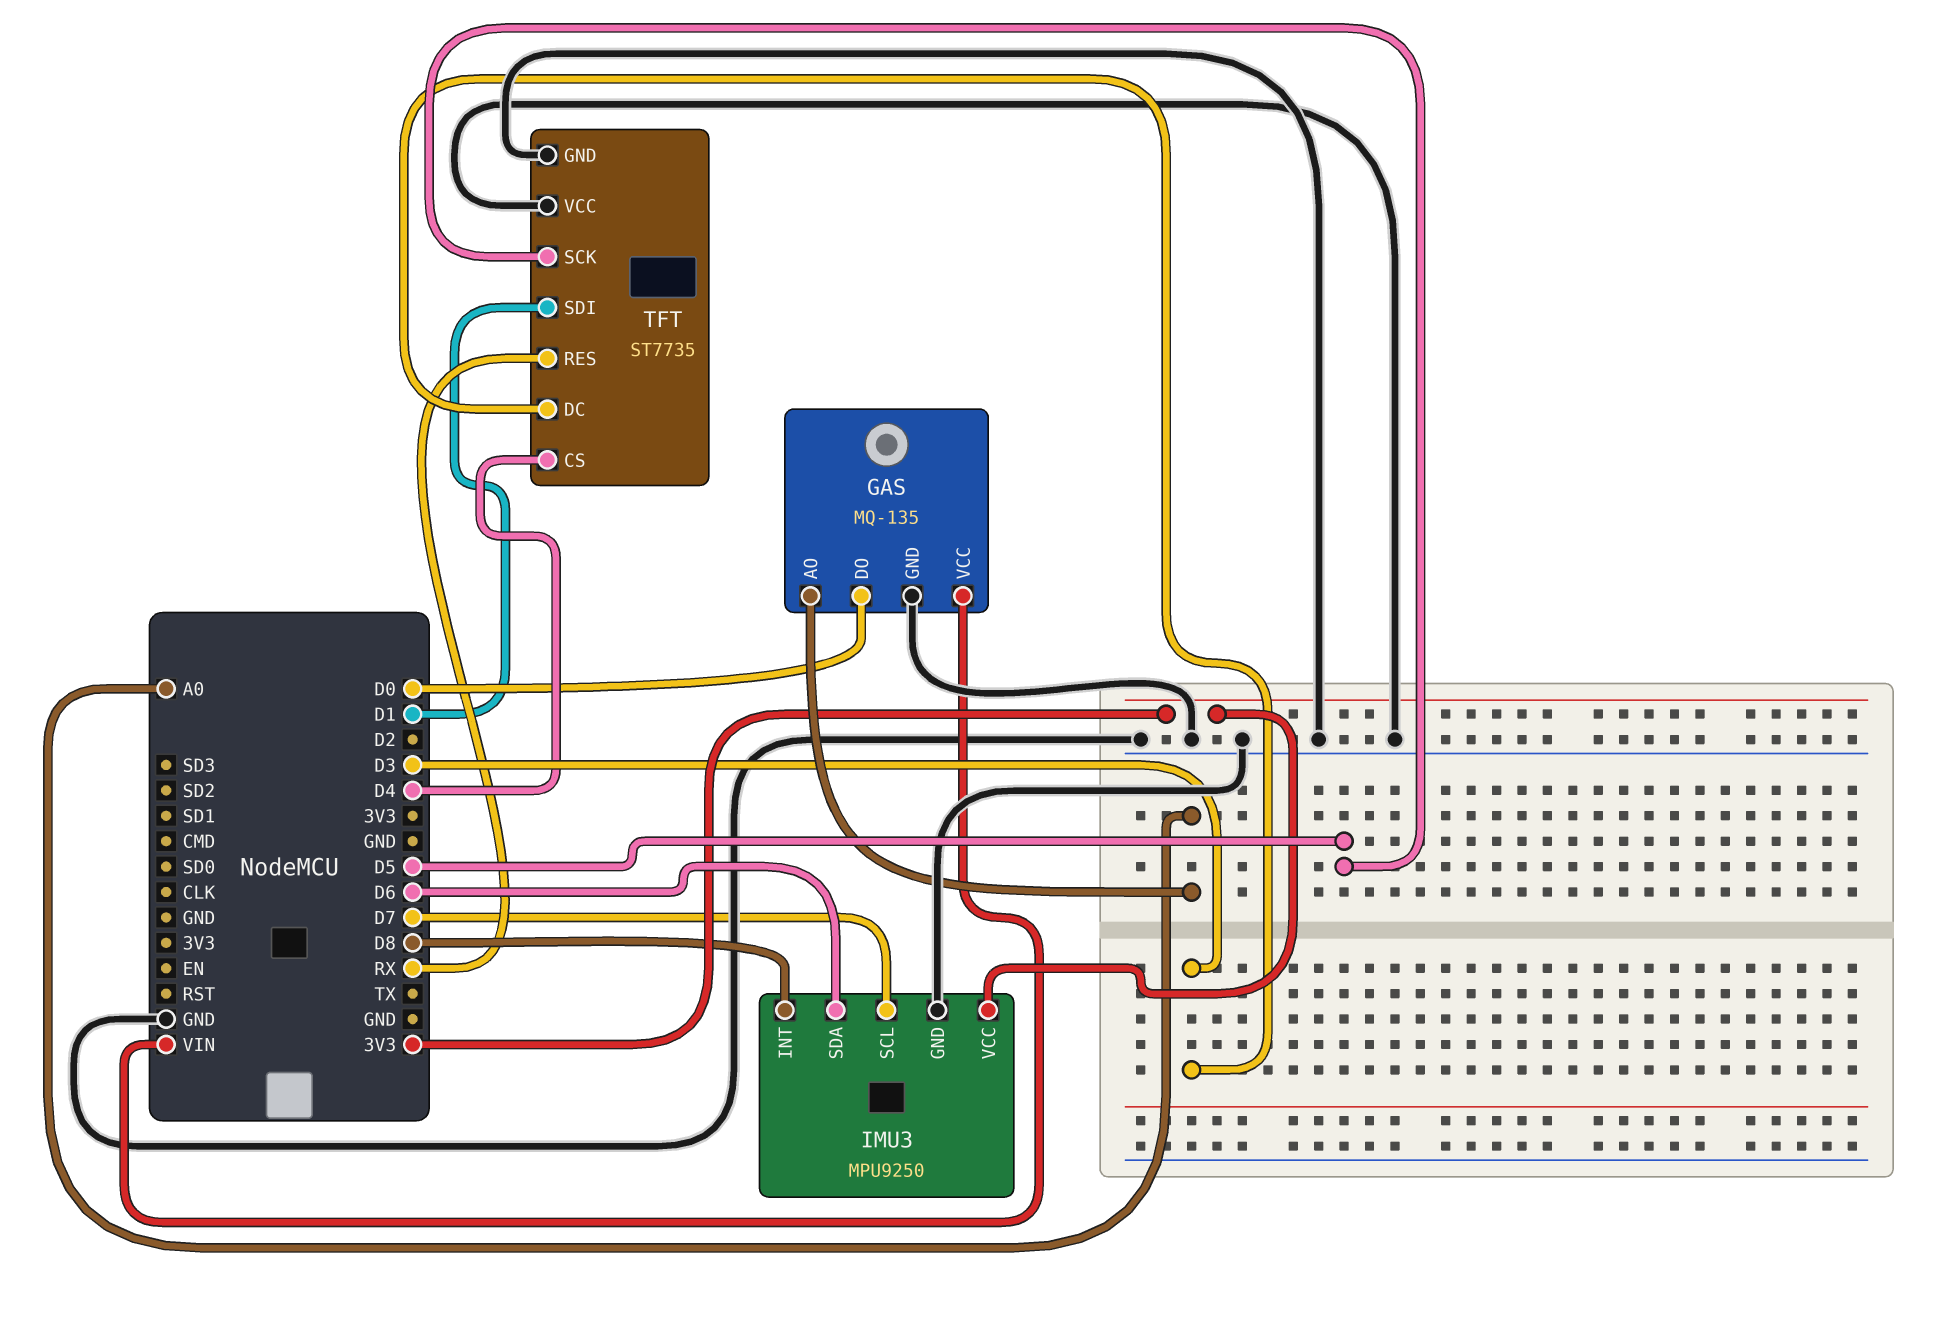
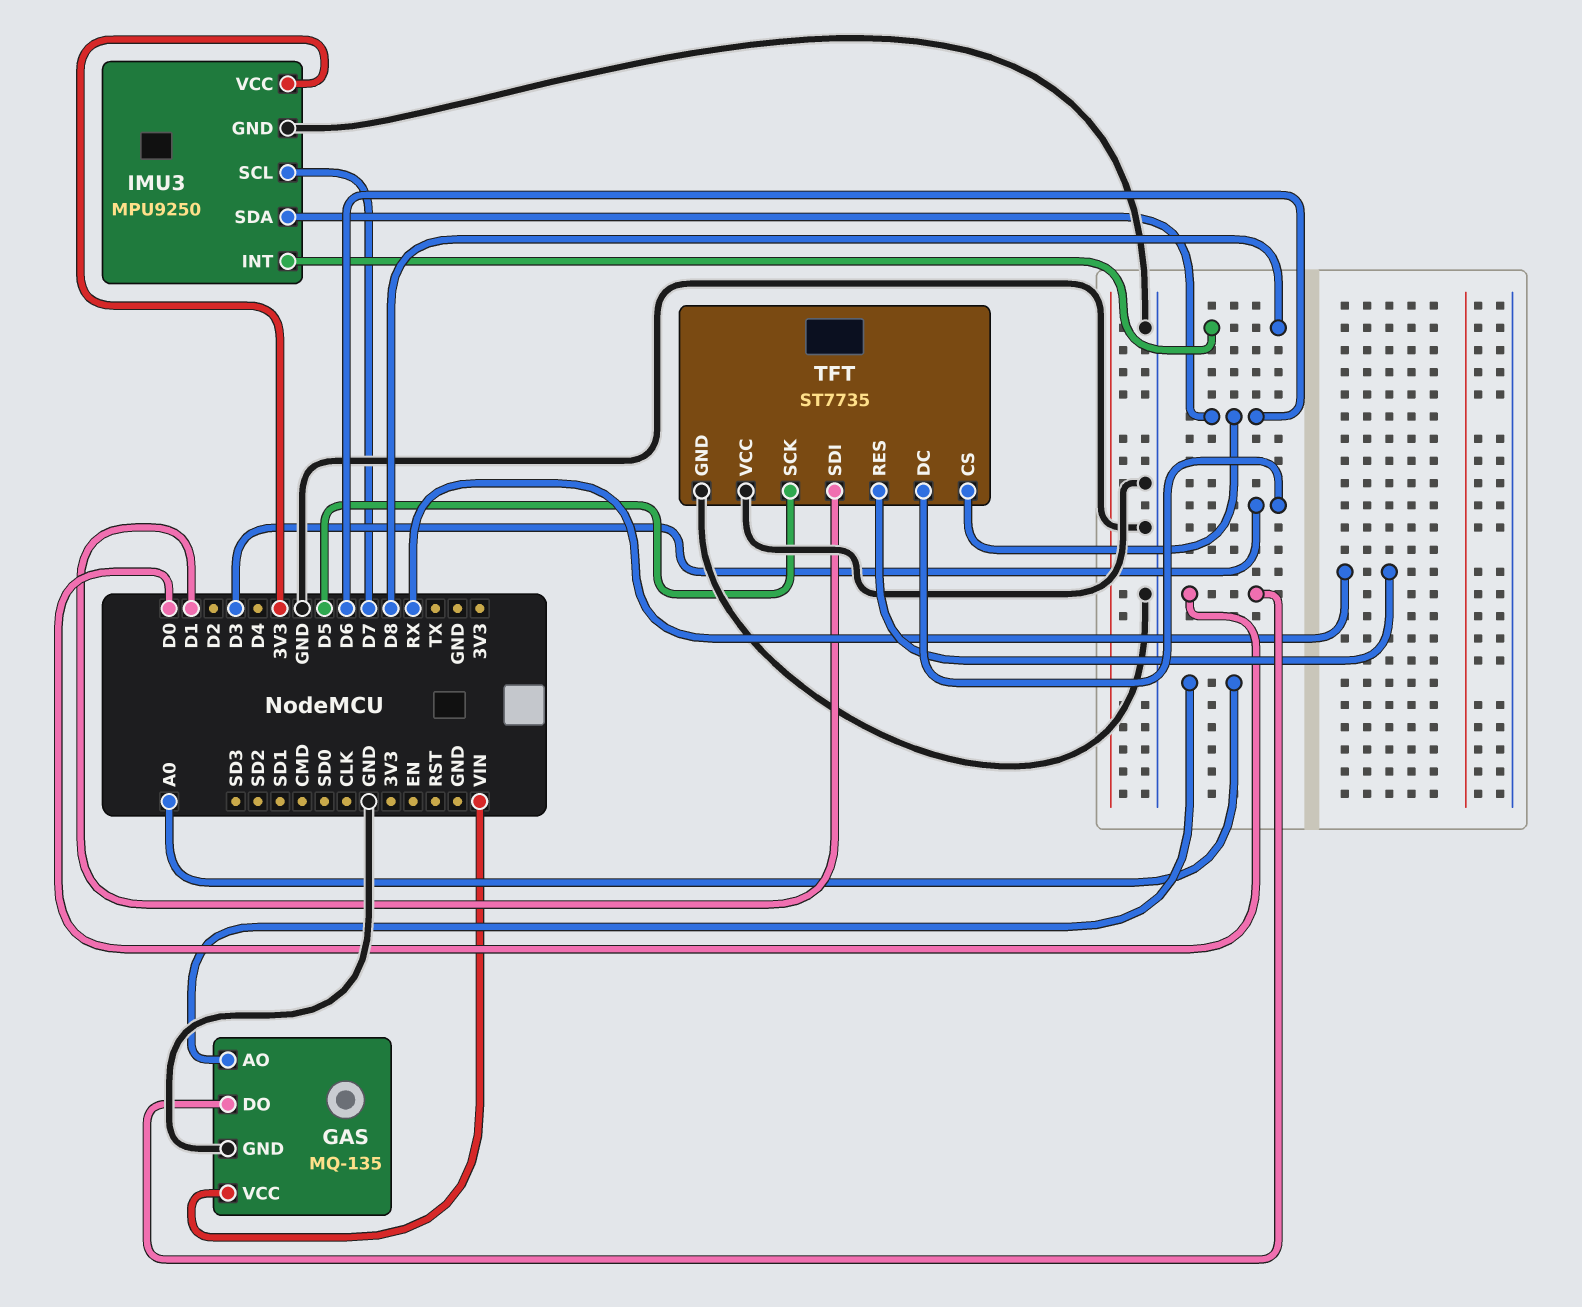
TFT pin CS: D4 -> D6

